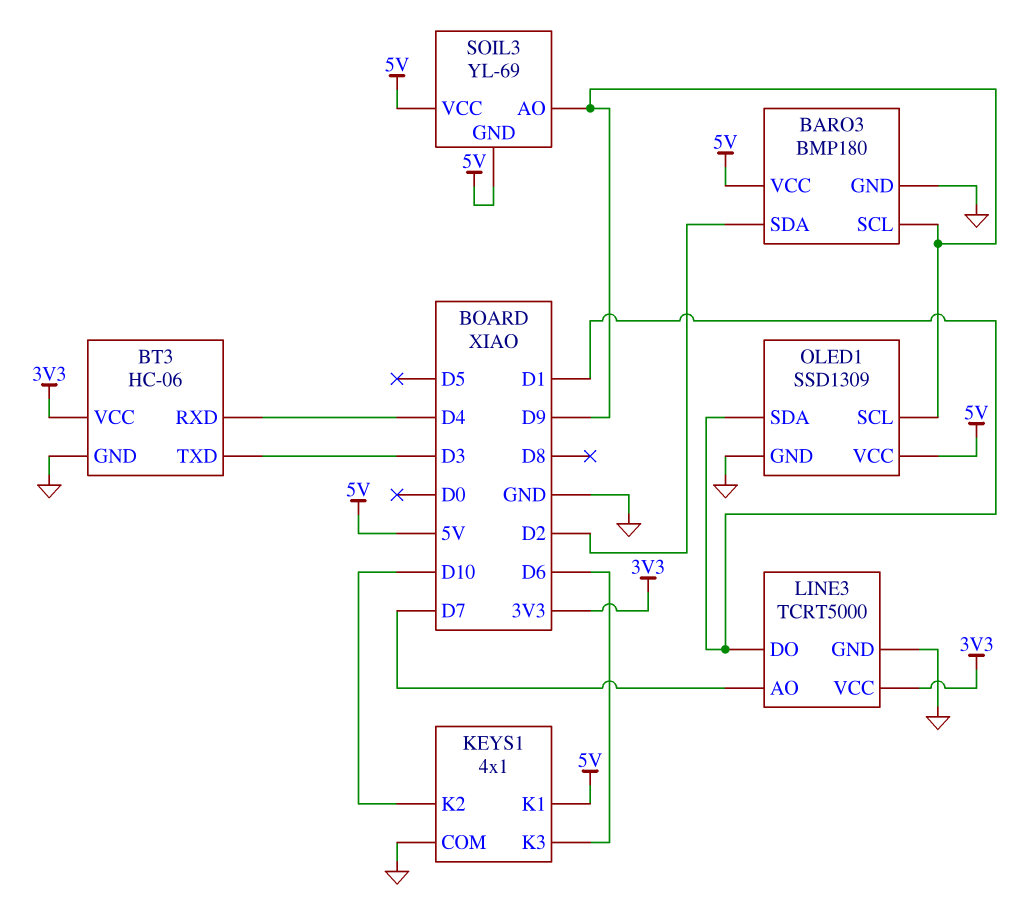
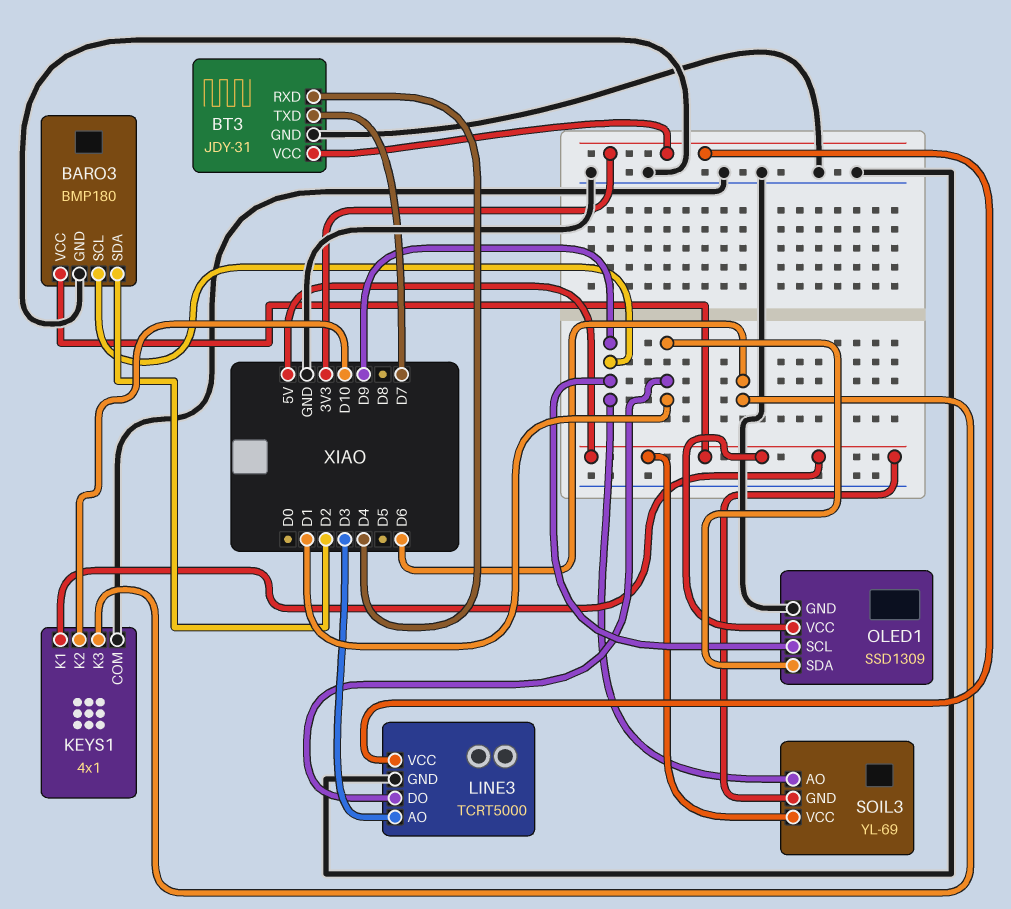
BT3: HC-06 -> JDY-31
BT3 pin TXD: D3 -> D7
LINE3 pin AO: D7 -> D3

